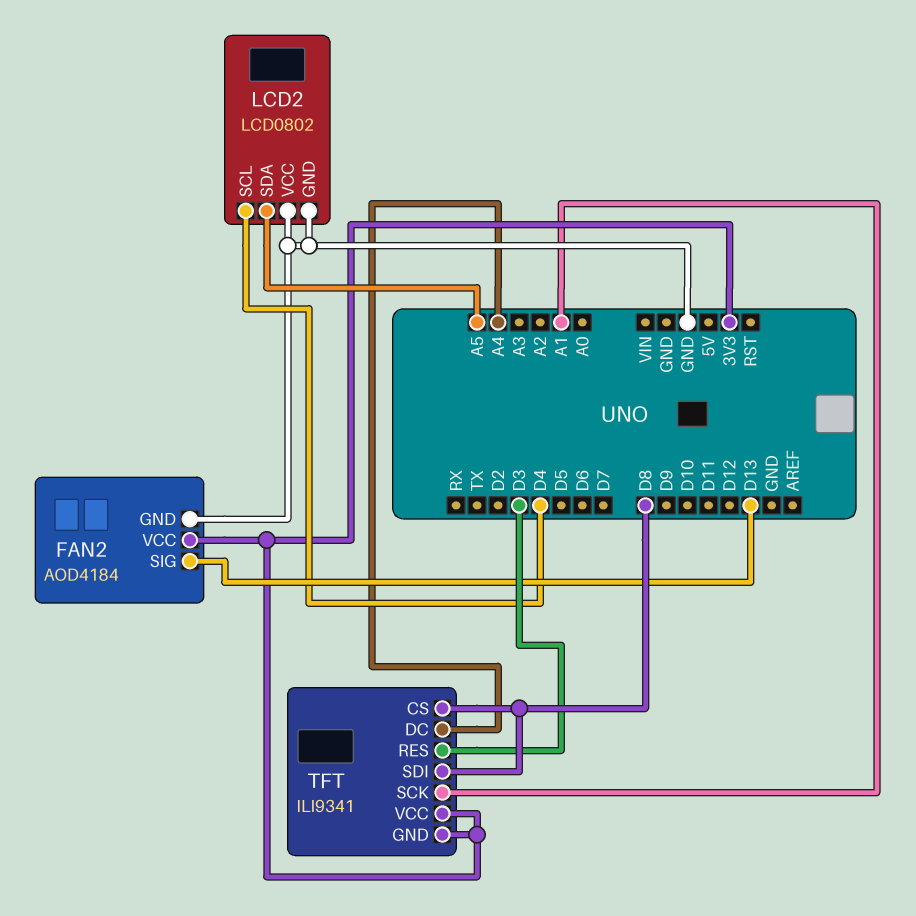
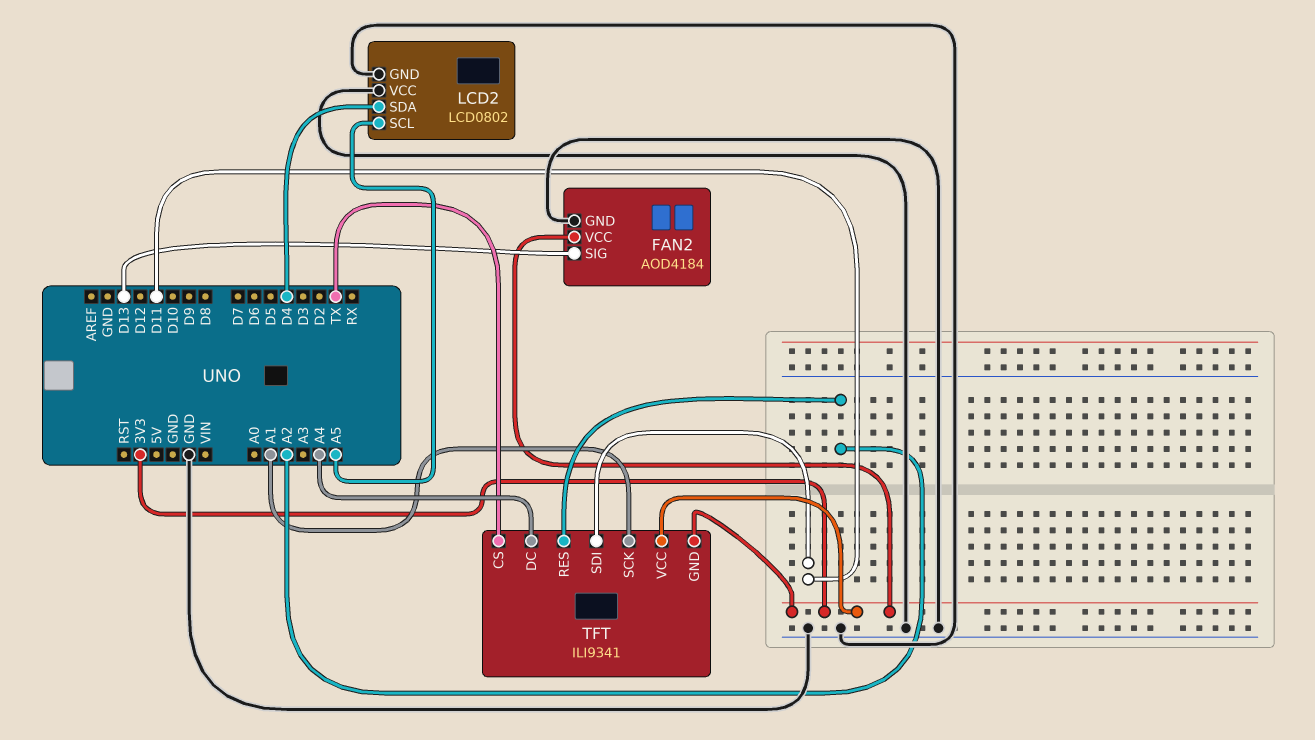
LCD2 pin SCL: D4 -> A5
LCD2 pin SDA: A5 -> D4
TFT pin CS: D8 -> TX
TFT pin RES: D3 -> A2
TFT pin SDI: D8 -> D11

